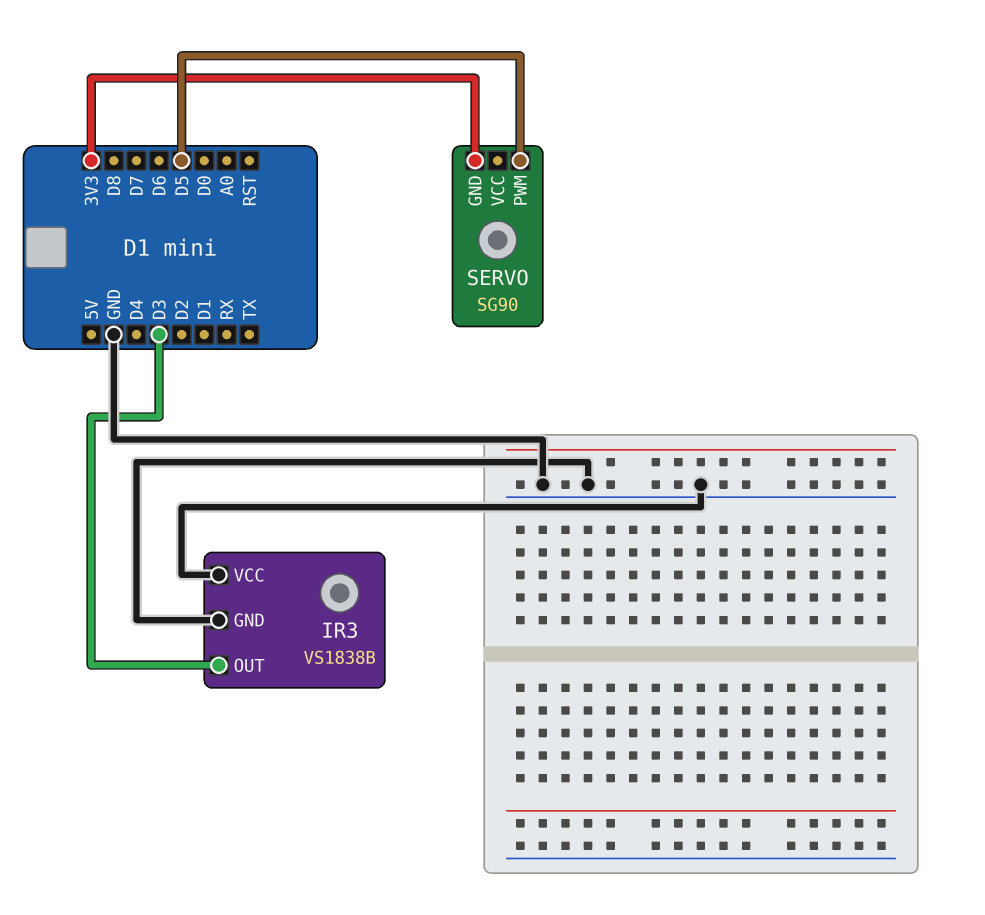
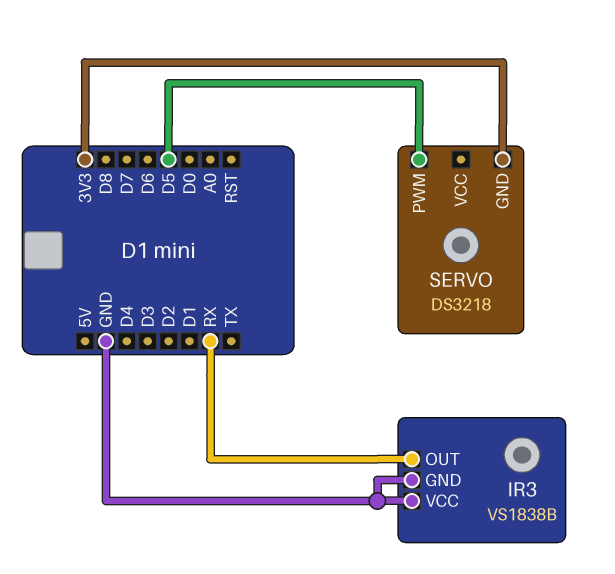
IR3 pin OUT: D3 -> RX
SERVO: SG90 -> DS3218

